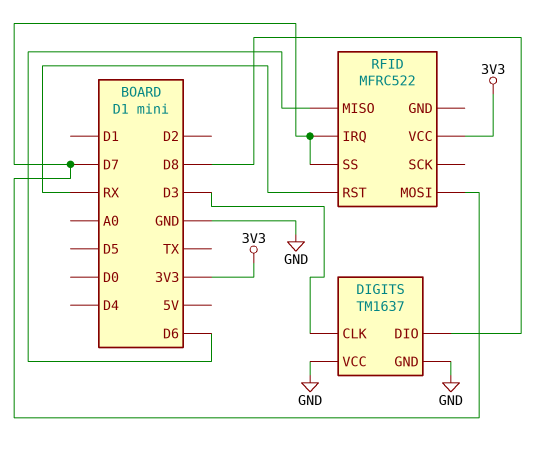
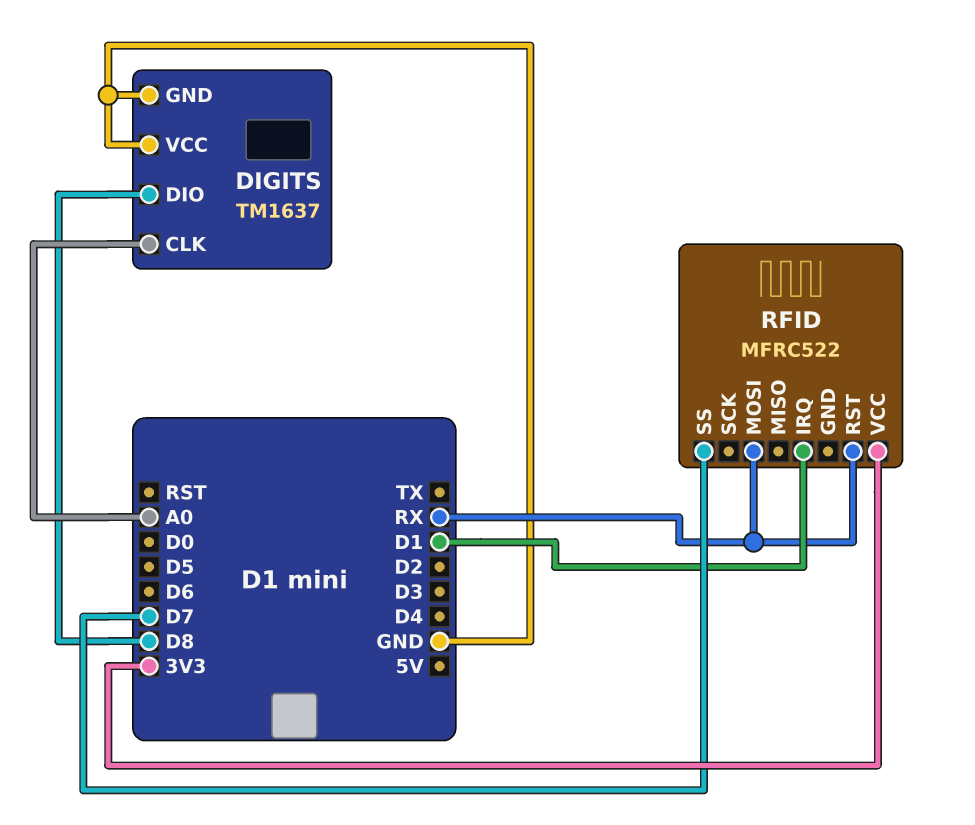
DIGITS pin CLK: D3 -> A0
RFID pin IRQ: D7 -> D1
RFID pin MISO: D6 -> none
RFID pin MOSI: D7 -> RX

